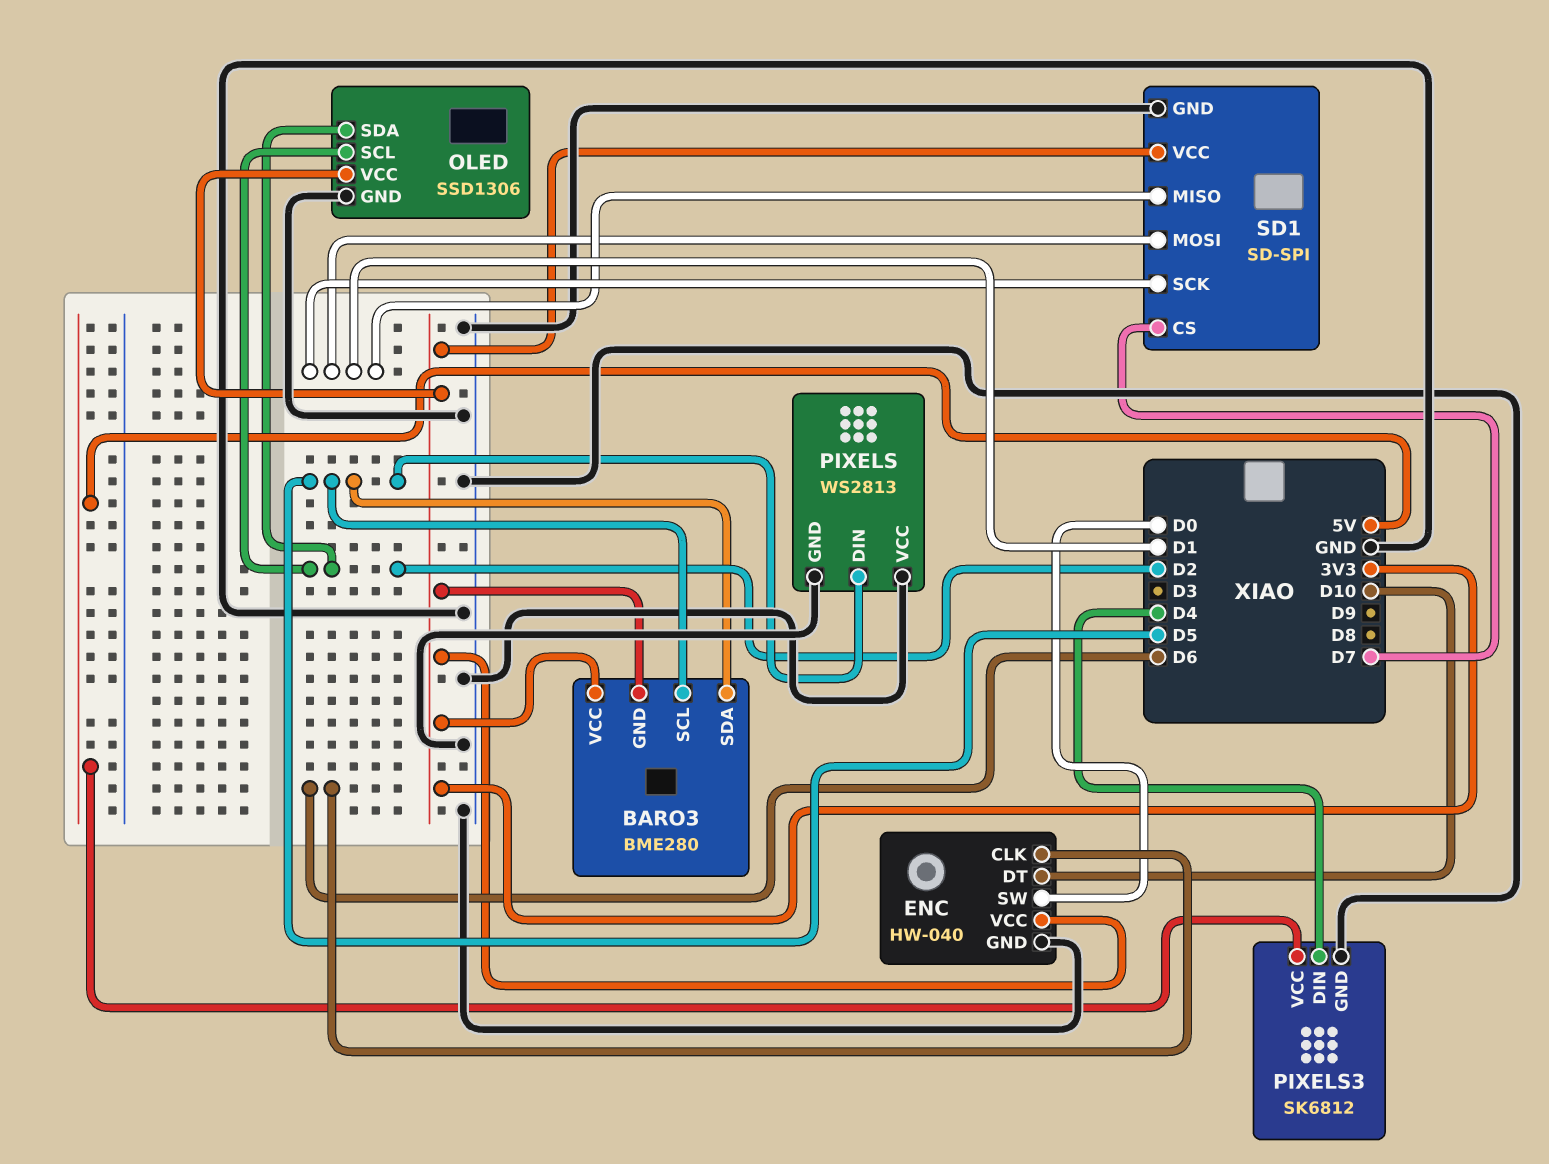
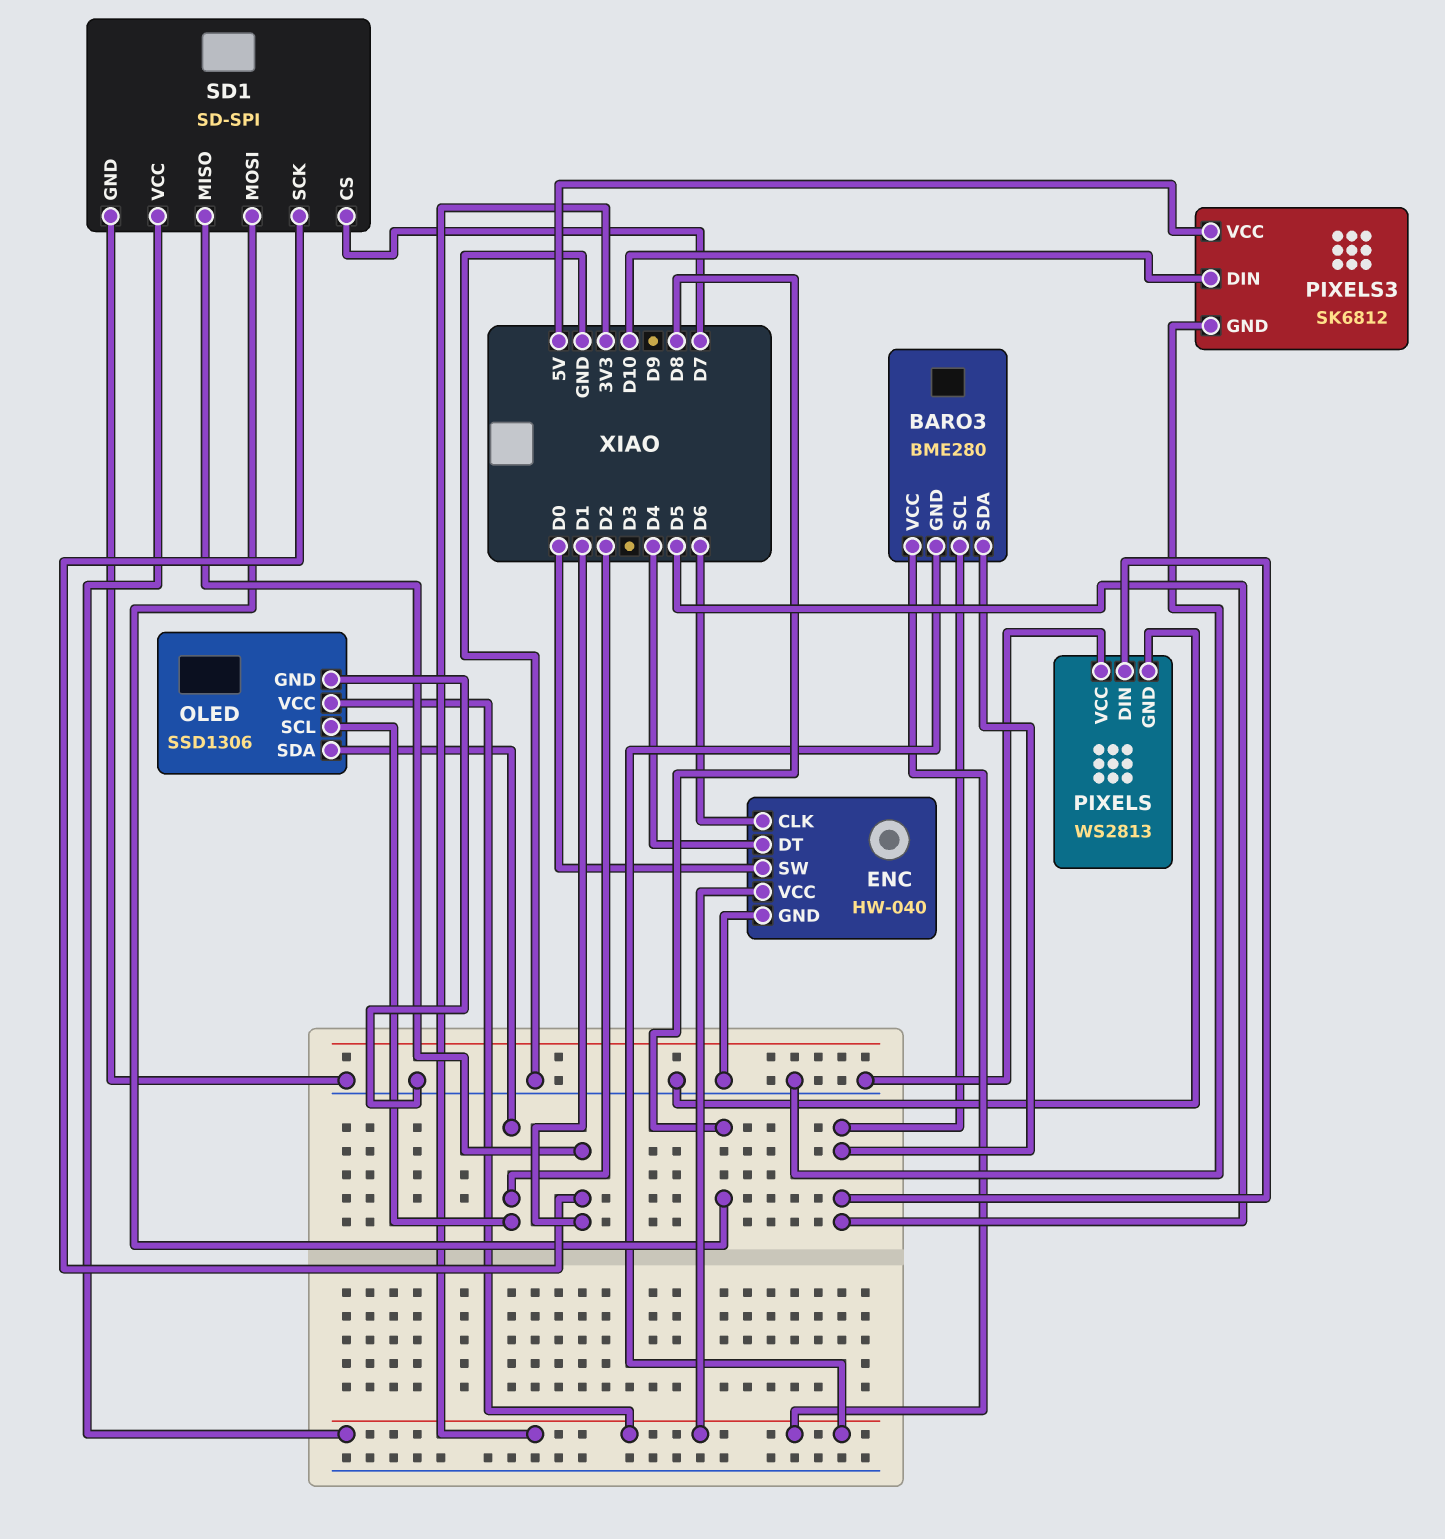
ENC pin DT: D10 -> D4
PIXELS3 pin DIN: D4 -> D10
SD1 pin MOSI: D1 -> D8

